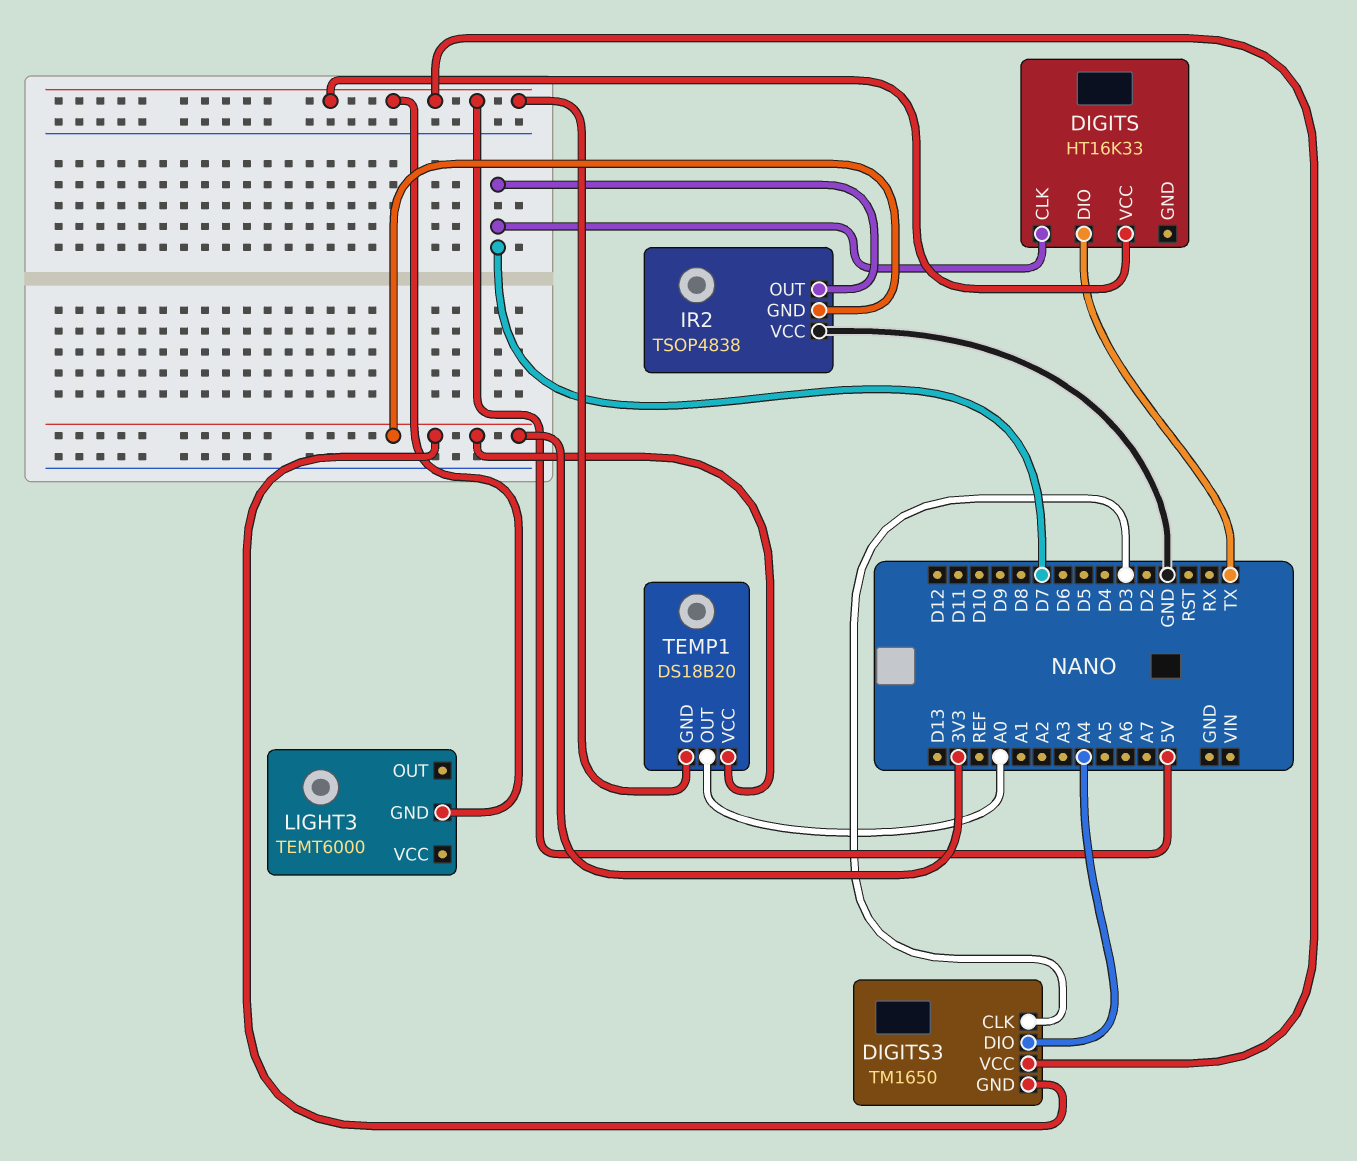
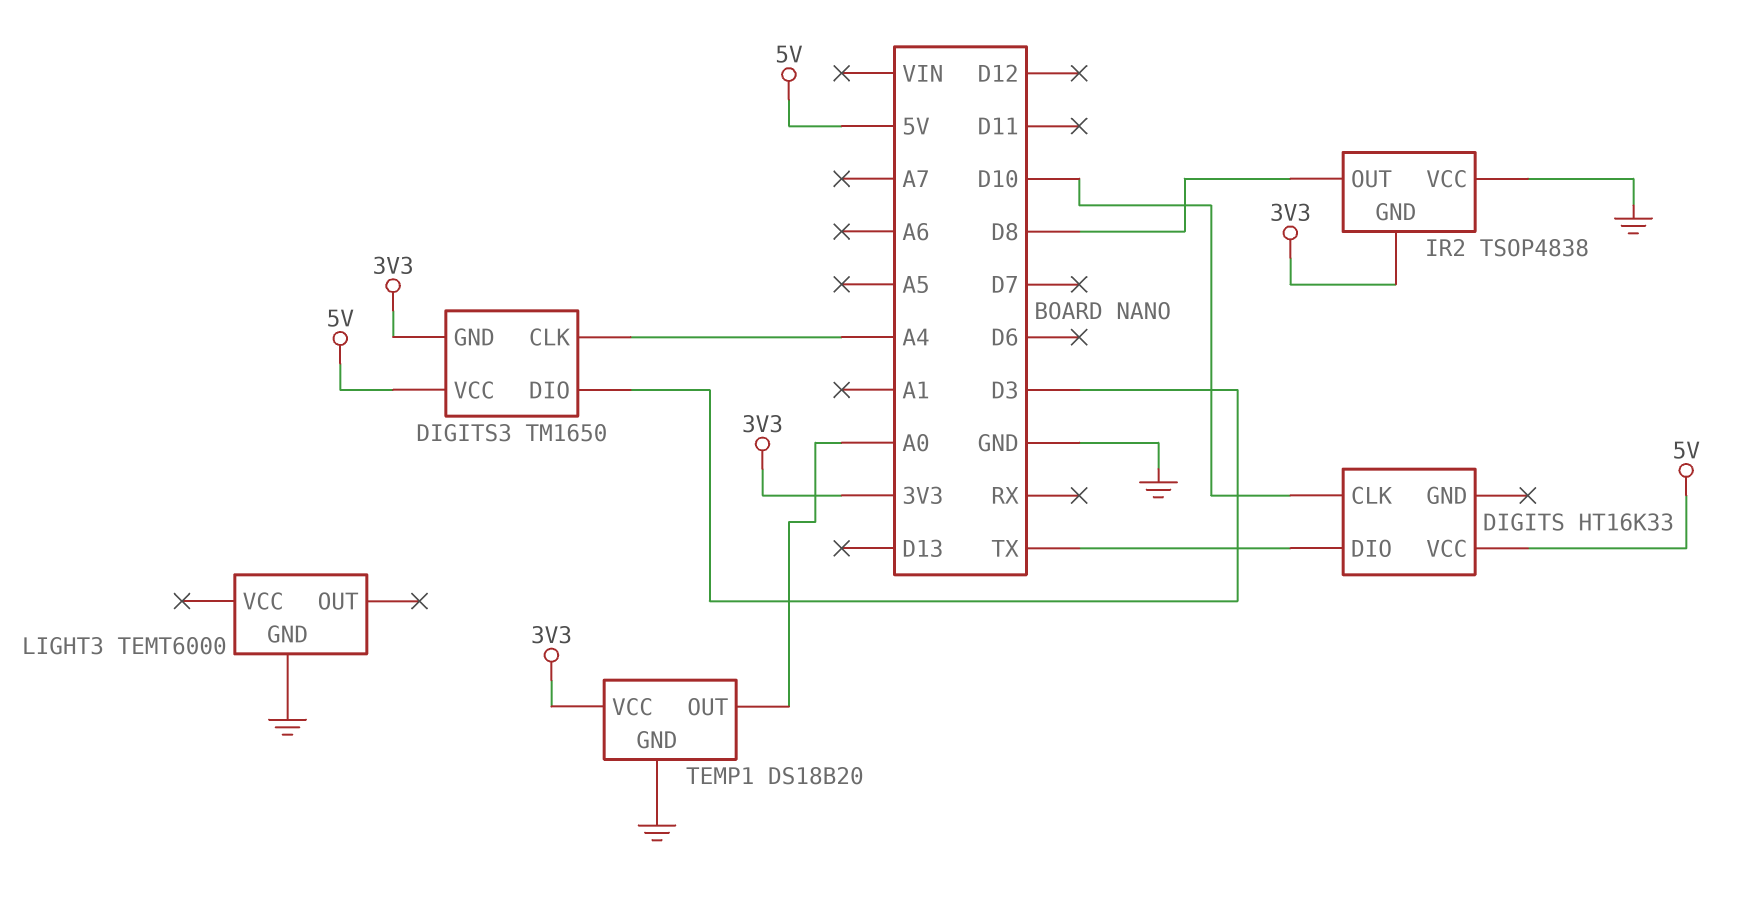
DIGITS pin CLK: D7 -> D10
DIGITS3 pin CLK: D3 -> A4
DIGITS3 pin DIO: A4 -> D3
IR2 pin OUT: D7 -> D8
LIGHT3 pin GND: 5V -> GND
TEMP1 pin GND: 5V -> GND

